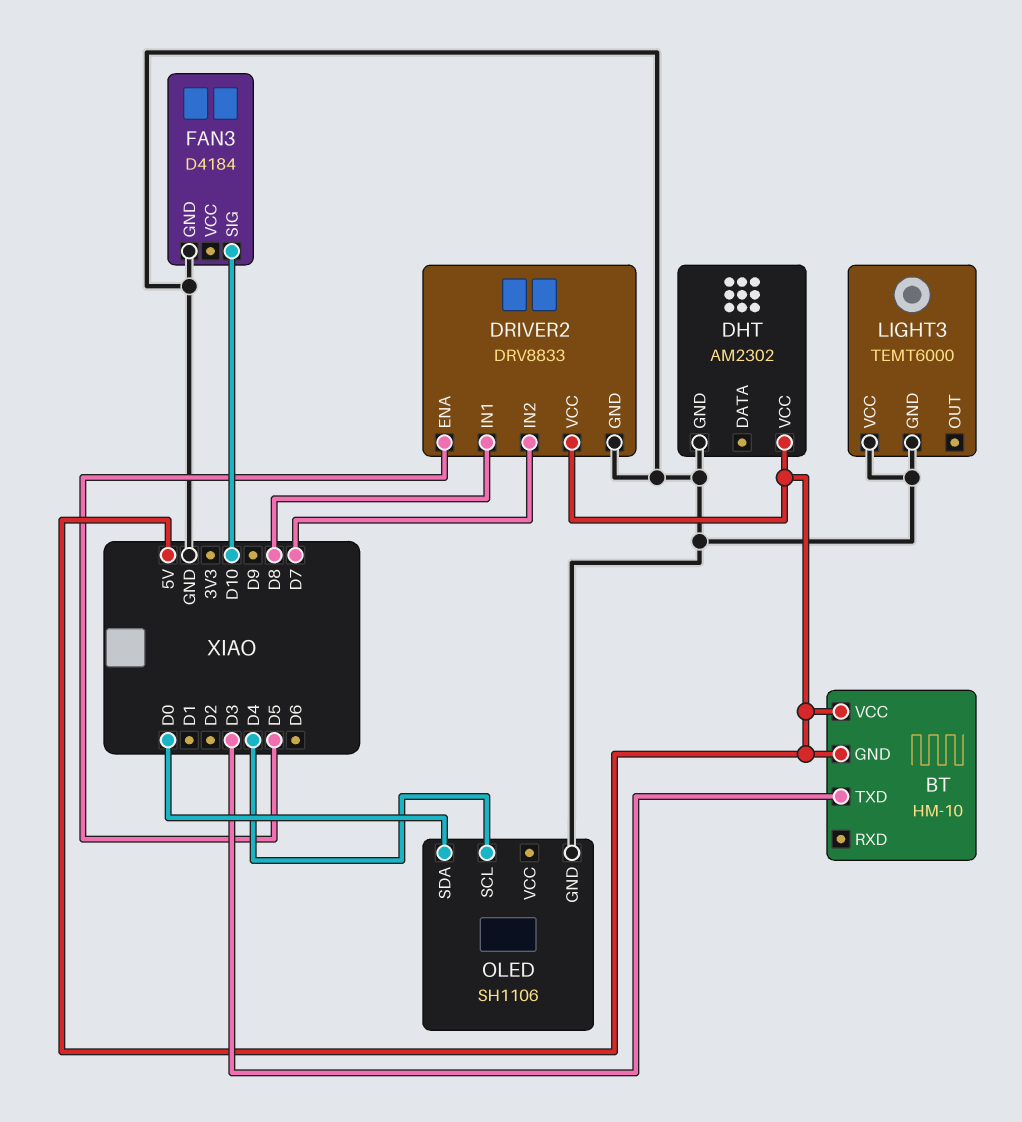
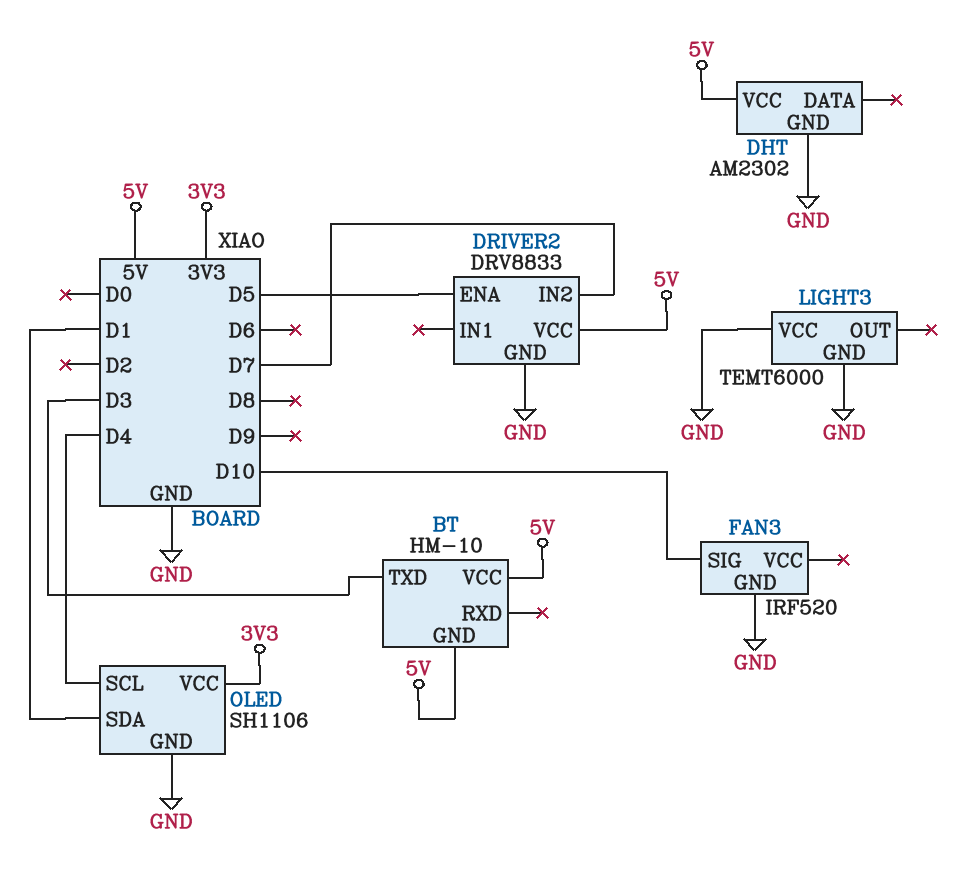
DRIVER2 pin IN1: D8 -> none
FAN3: D4184 -> IRF520
OLED pin SDA: D0 -> D1
OLED pin VCC: none -> 3V3

